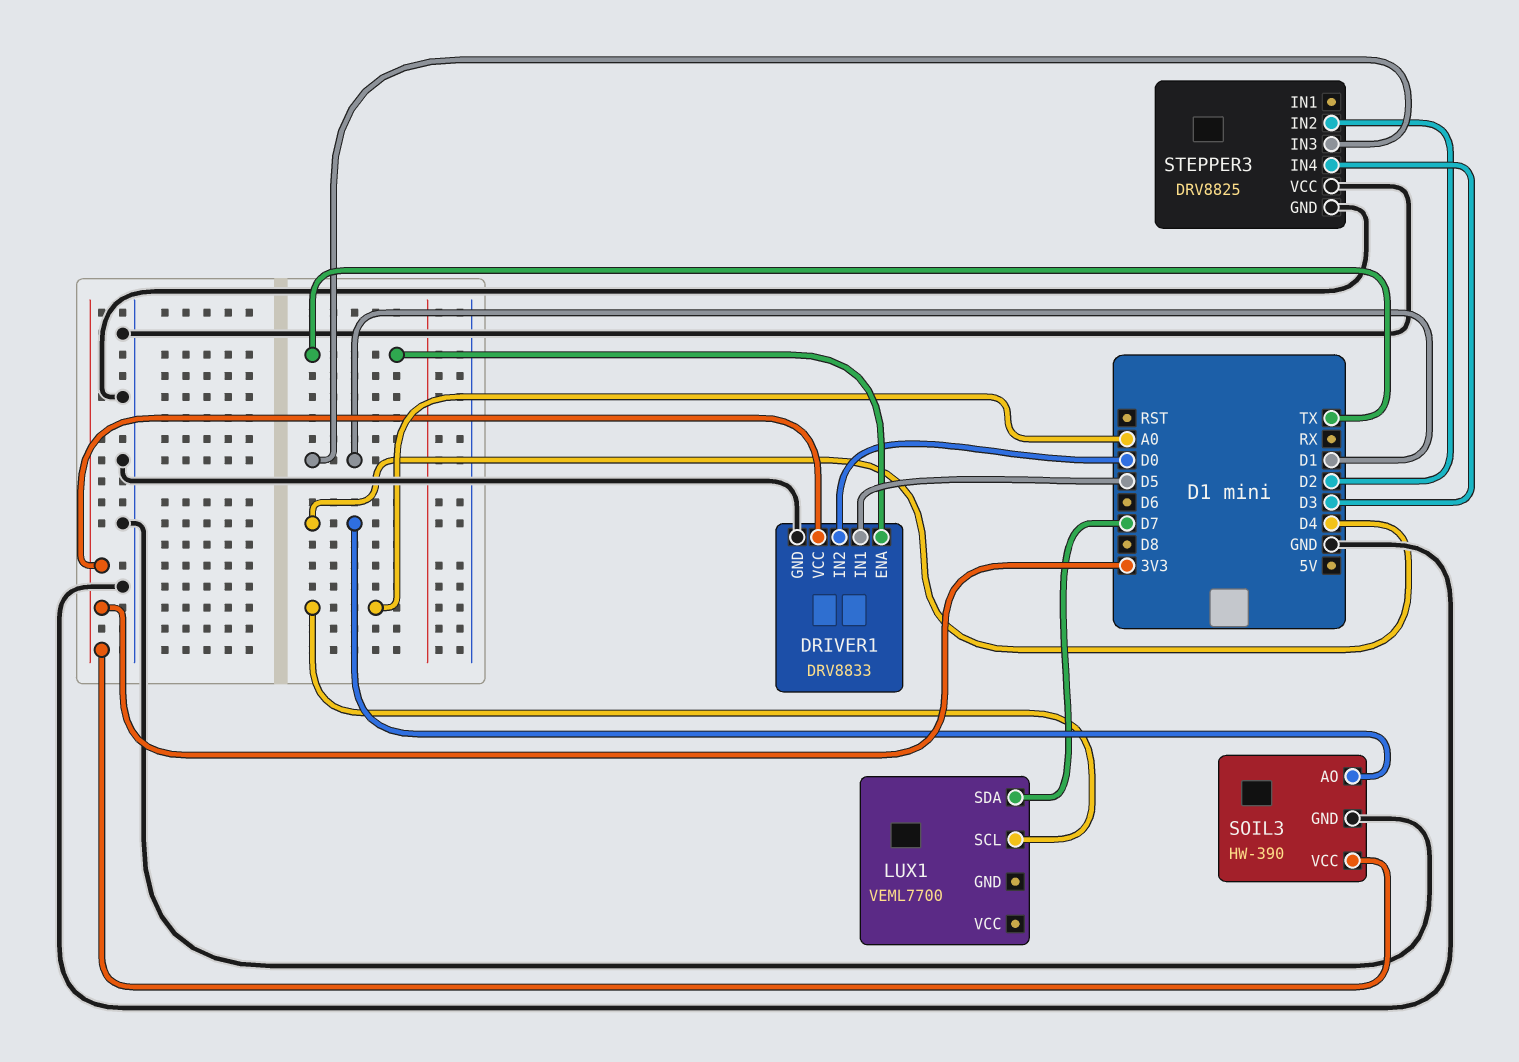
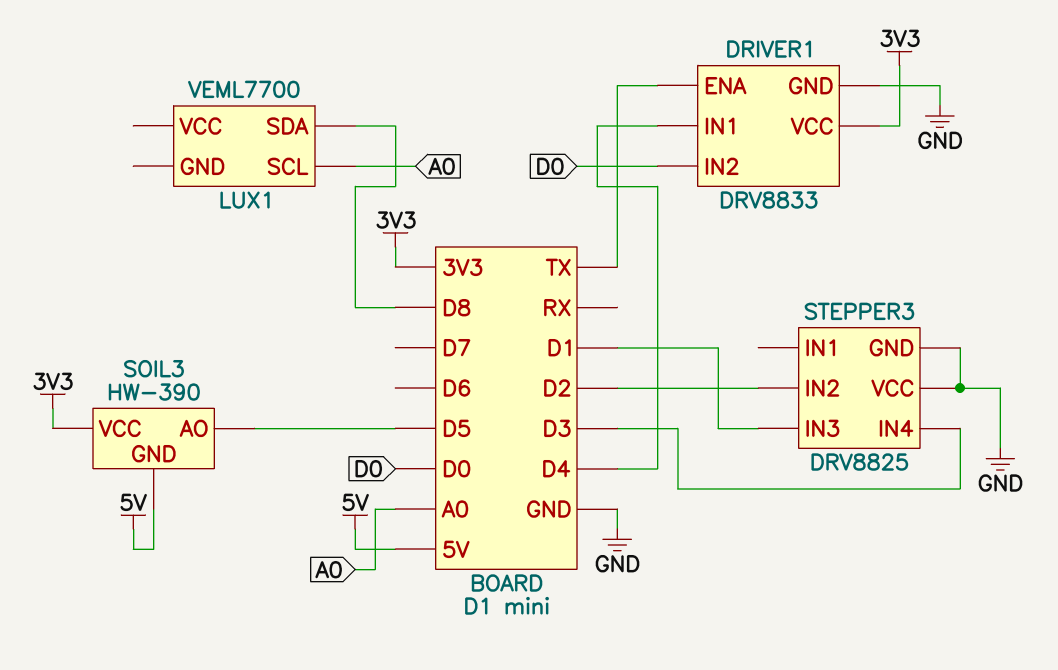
DRIVER1 pin IN1: D5 -> D4
LUX1 pin SDA: D7 -> D8
SOIL3 pin AO: D4 -> D5
SOIL3 pin GND: GND -> 5V

